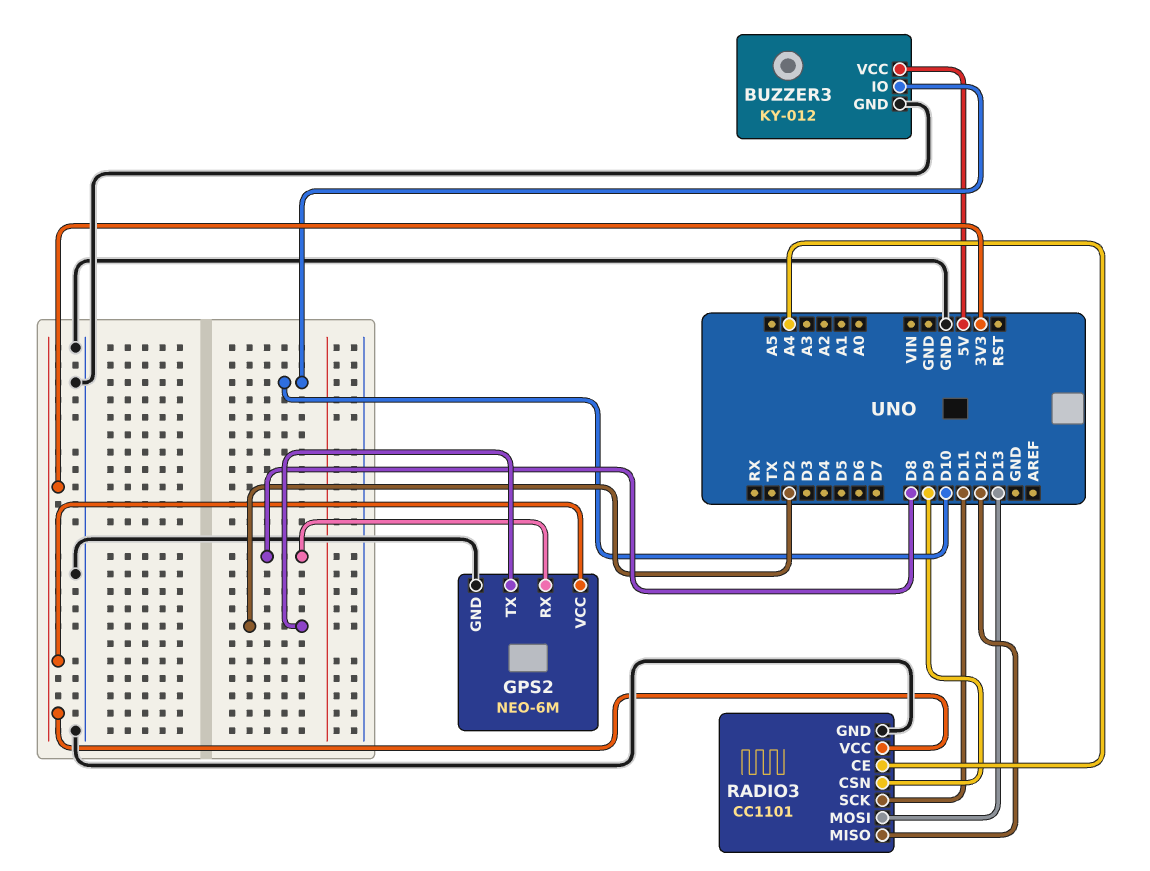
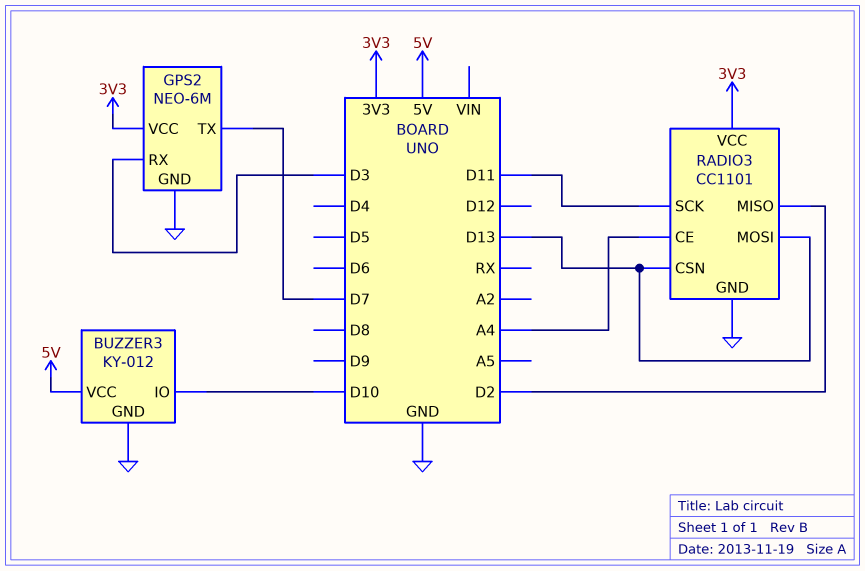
GPS2 pin RX: D8 -> D3
GPS2 pin TX: D2 -> D7
RADIO3 pin CSN: D9 -> D13
RADIO3 pin MISO: D12 -> D2

